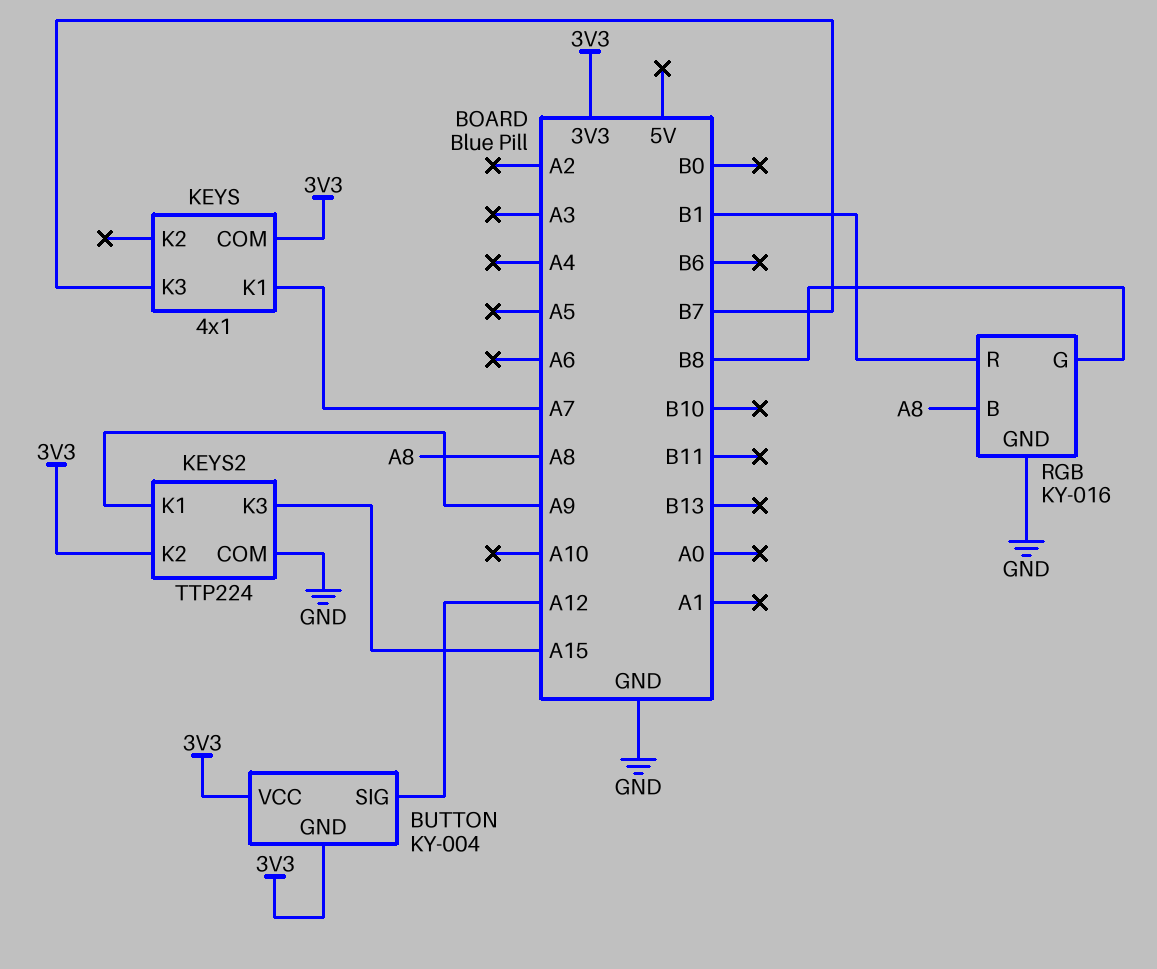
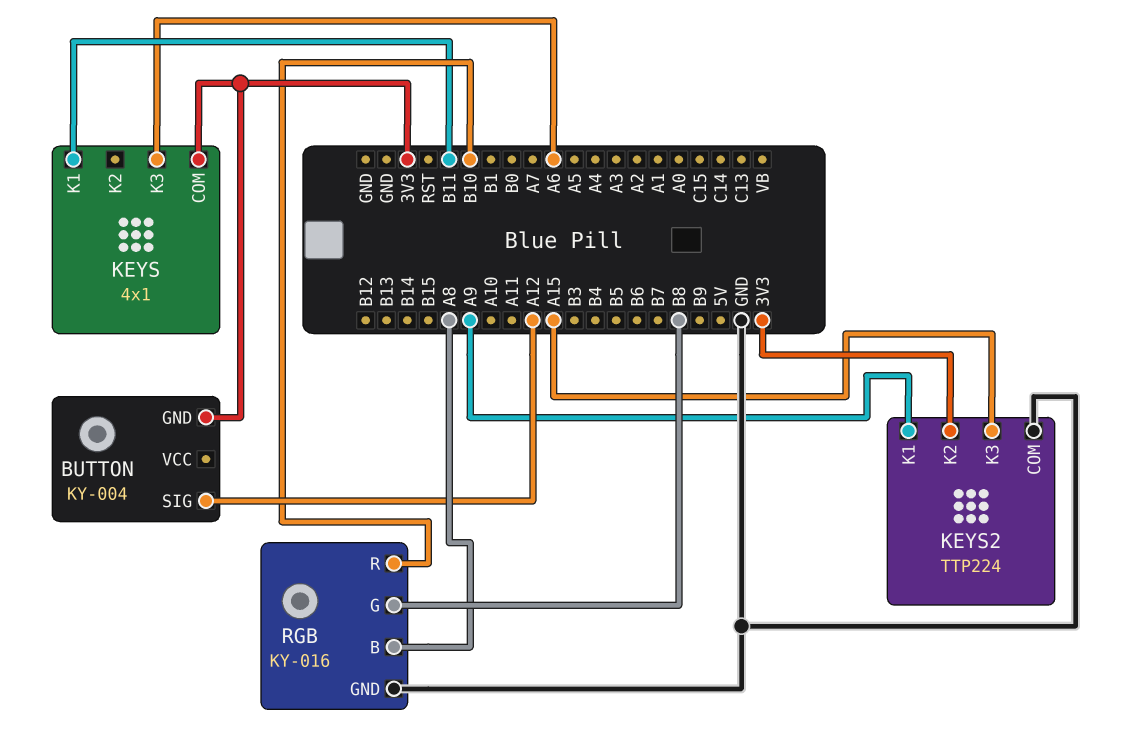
BUTTON pin VCC: 3V3 -> none
KEYS pin K1: A7 -> B11
KEYS pin K3: B7 -> A6
RGB pin R: B1 -> B10

